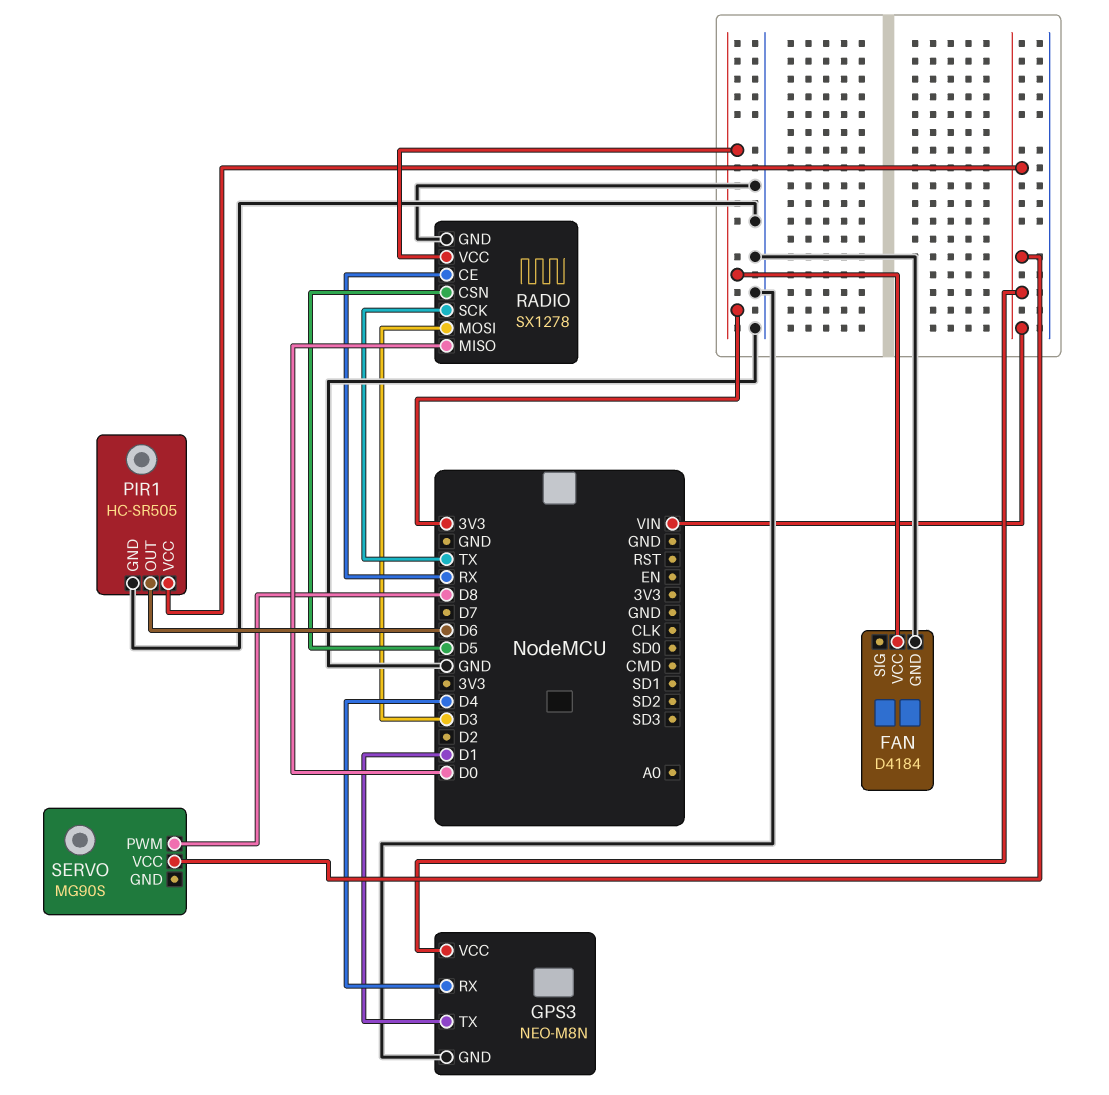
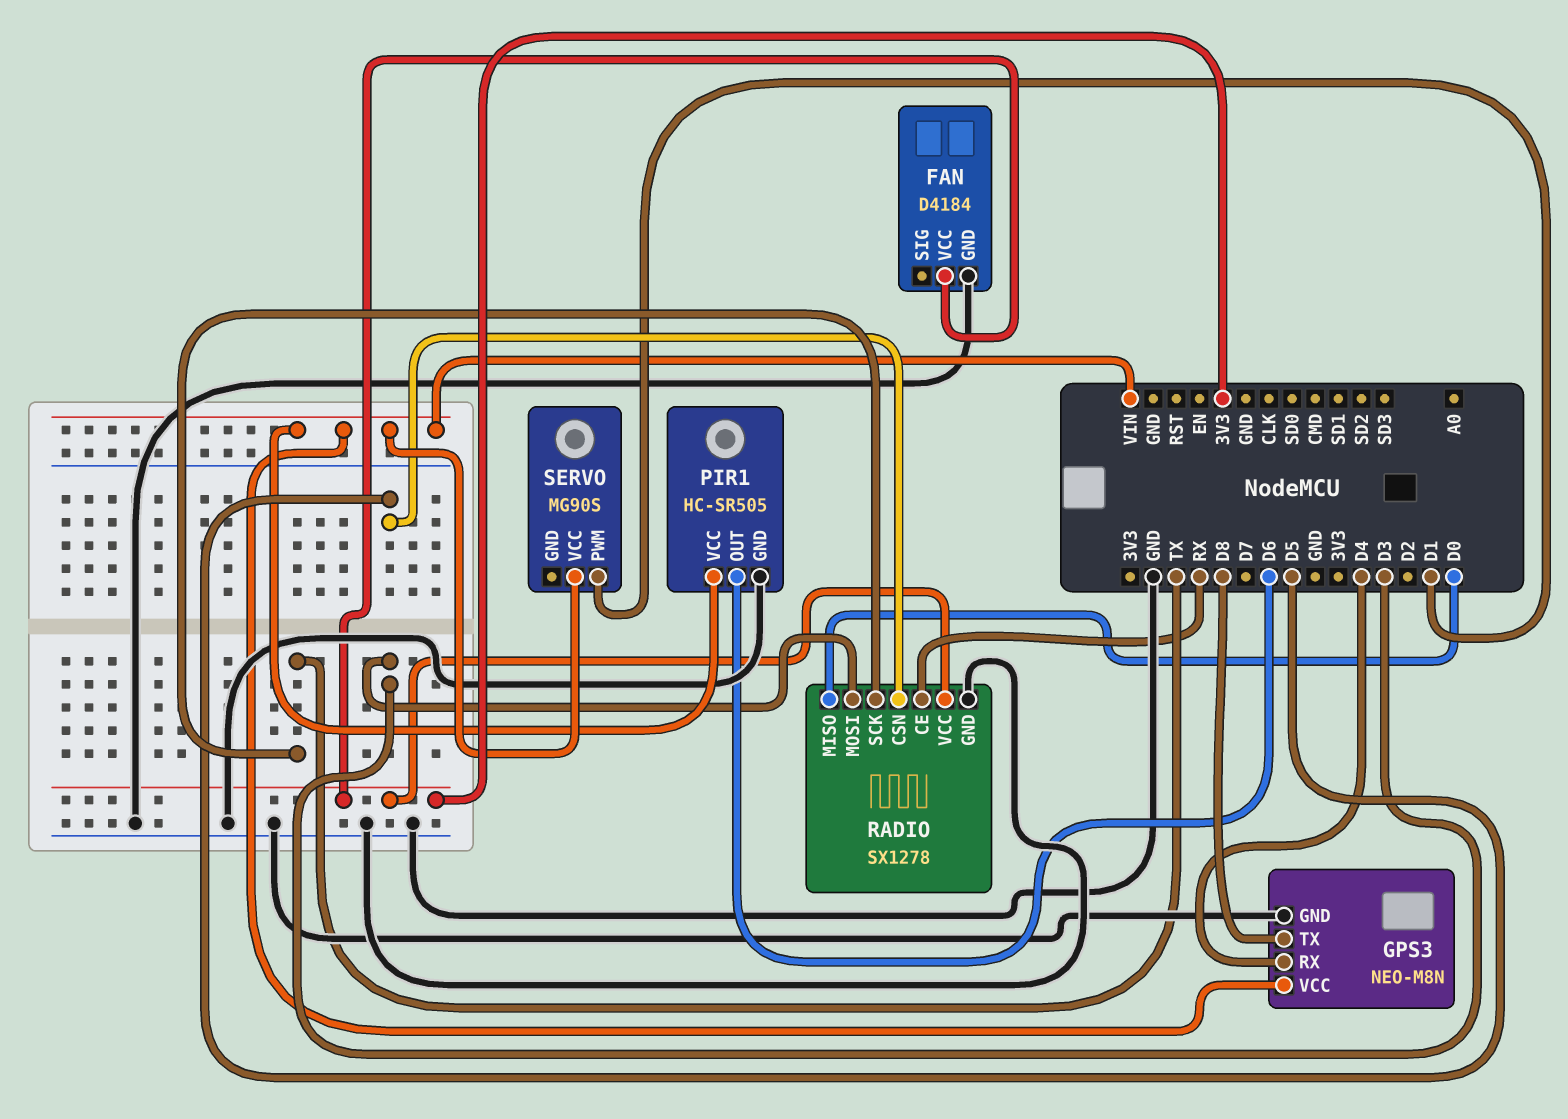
GPS3 pin TX: D1 -> D8
SERVO pin PWM: D8 -> D1

